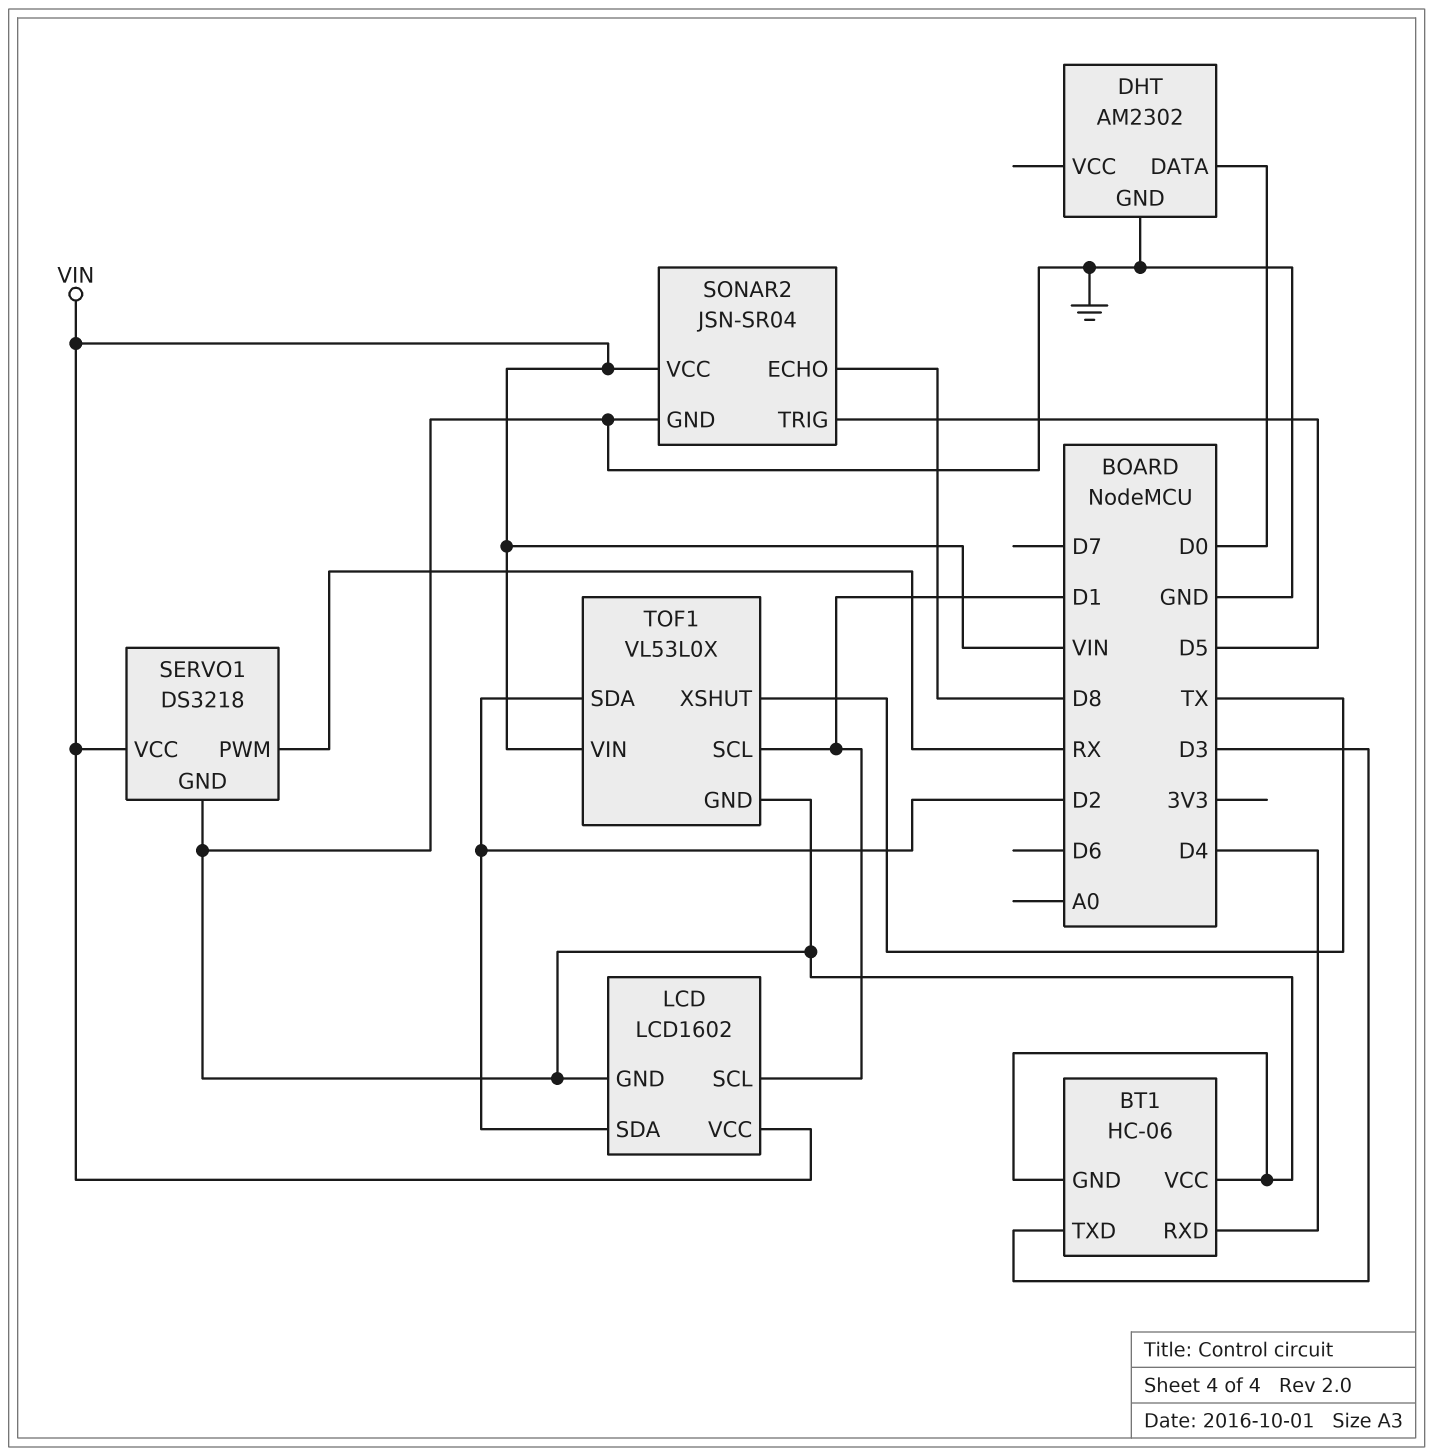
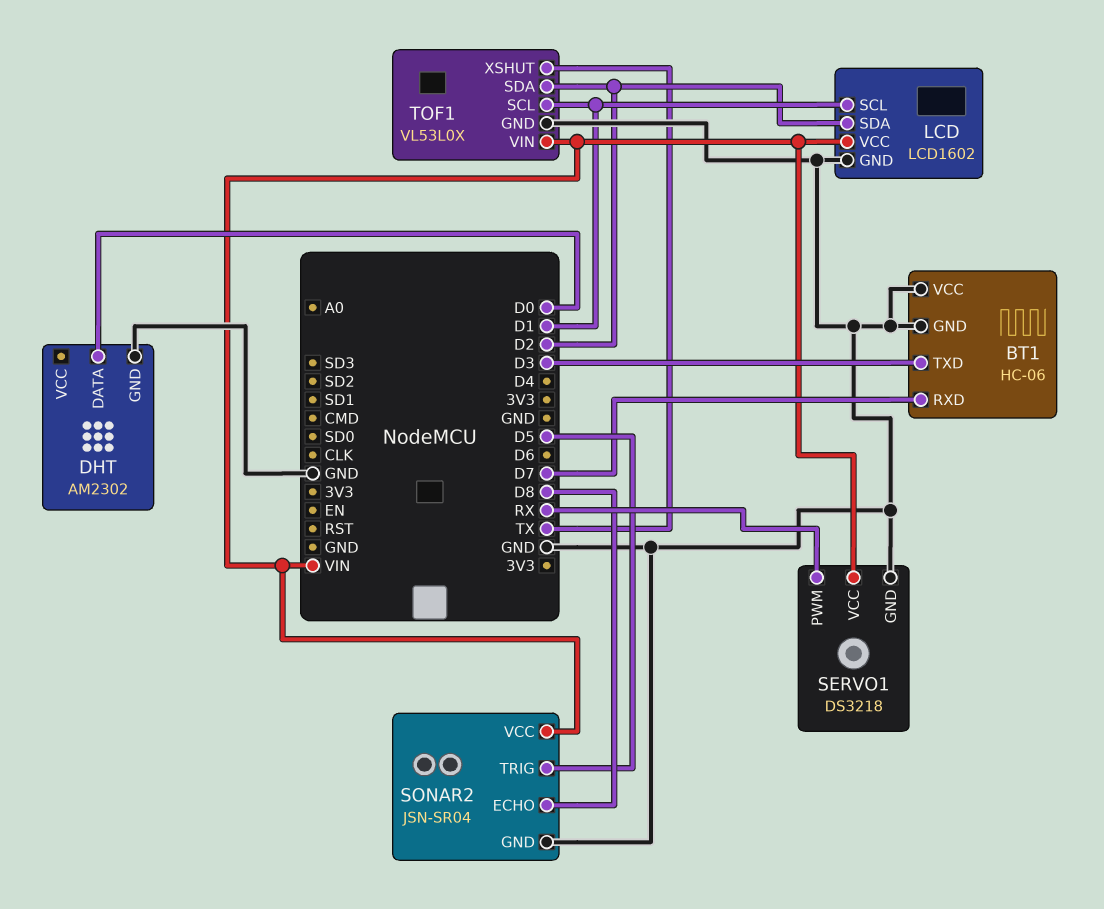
BT1 pin RXD: D4 -> D7

